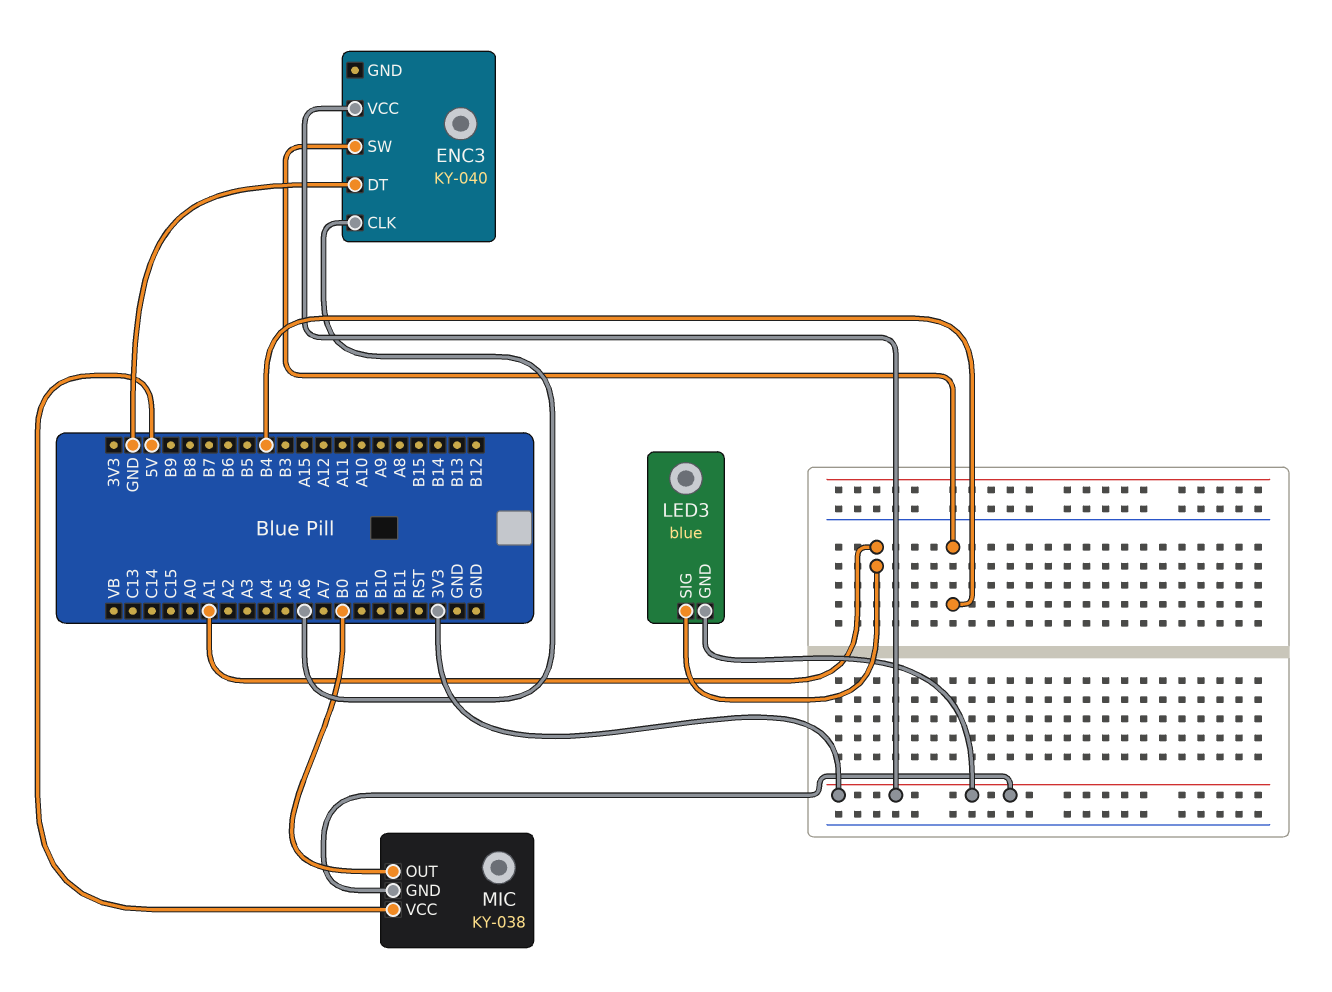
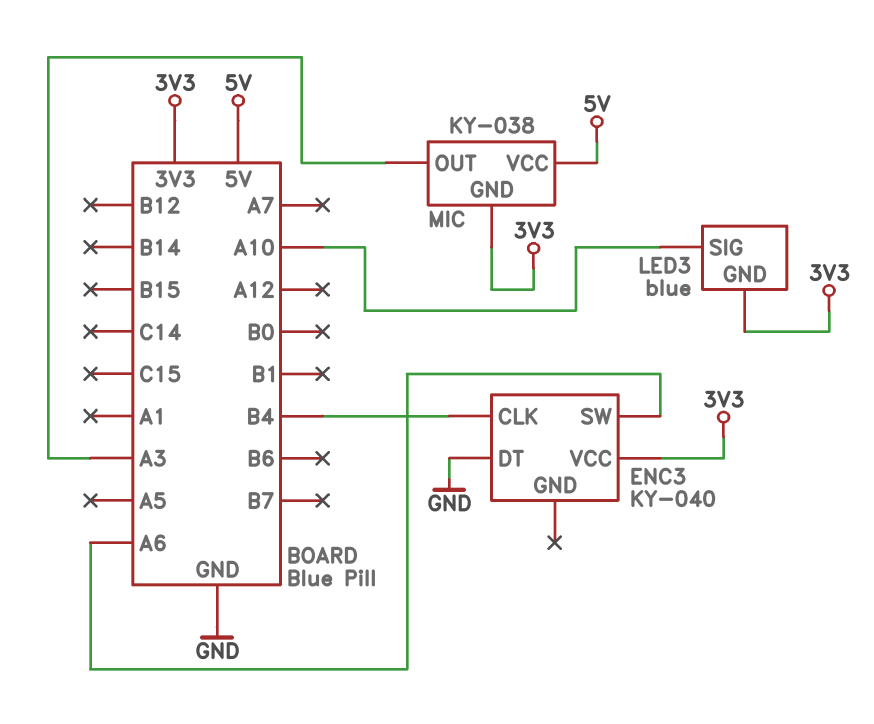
ENC3 pin CLK: A6 -> B4
ENC3 pin SW: B4 -> A6
LED3 pin SIG: A1 -> A10
MIC pin OUT: B0 -> A3

